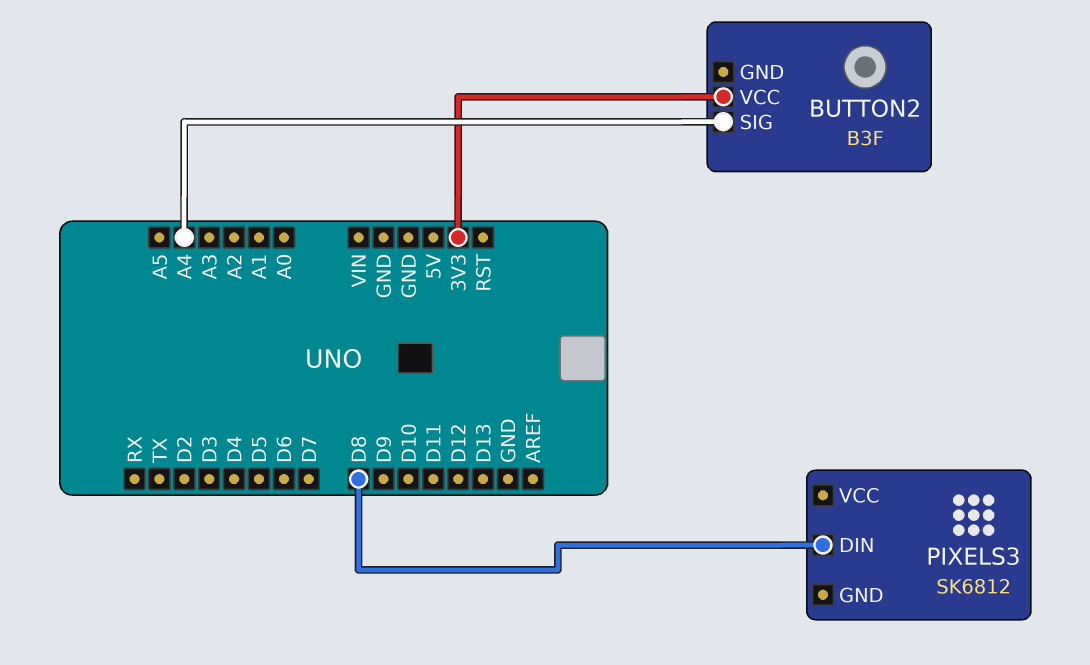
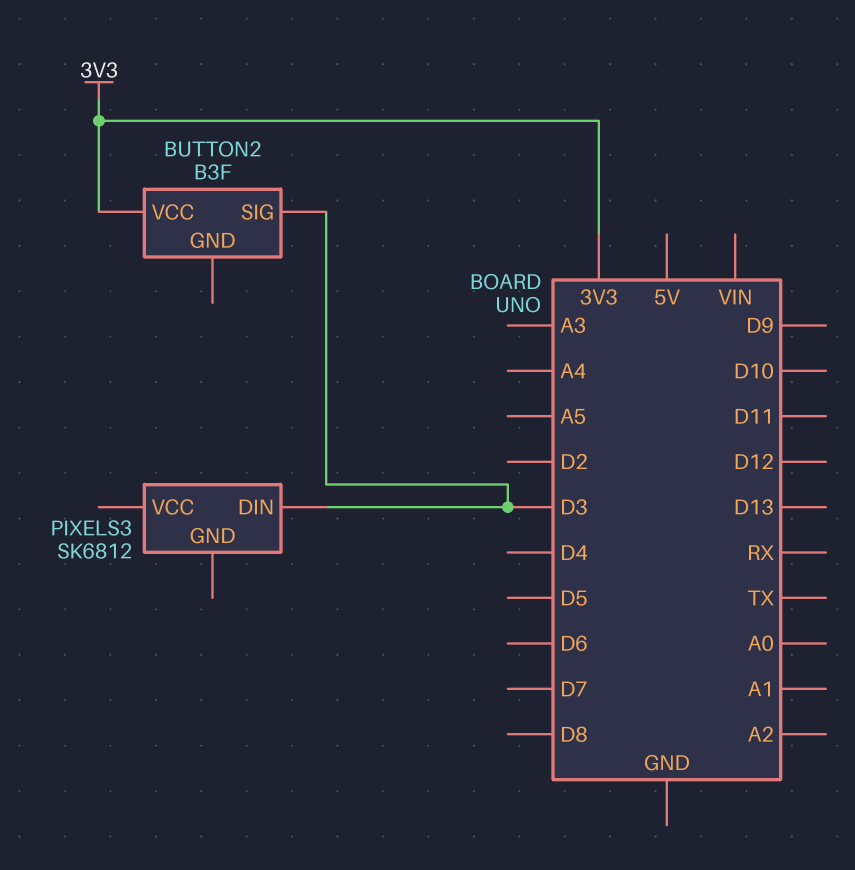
BUTTON2 pin SIG: A4 -> D3
PIXELS3 pin DIN: D8 -> D3

